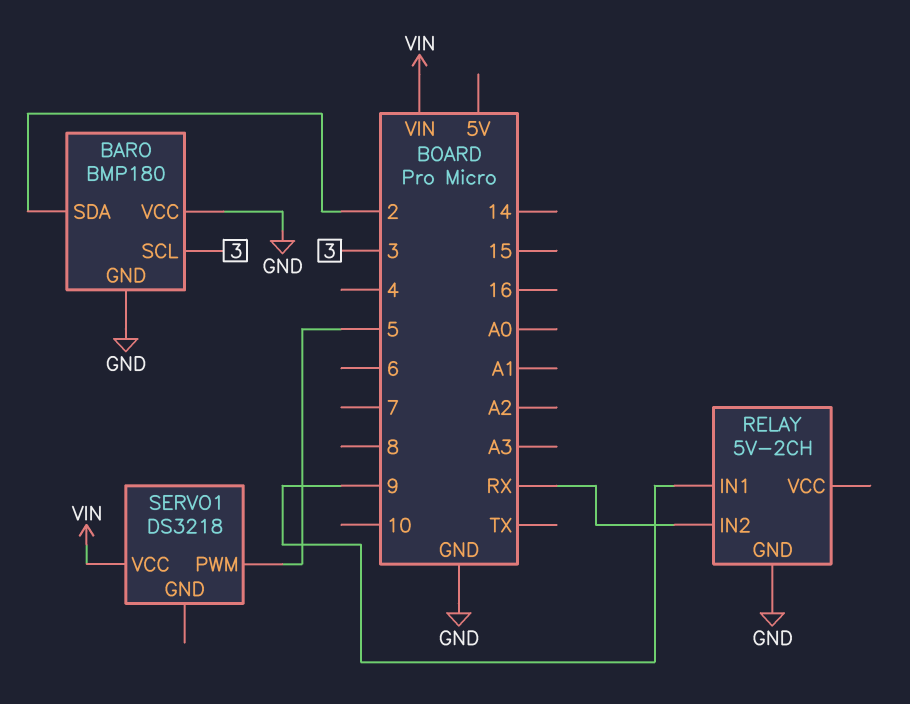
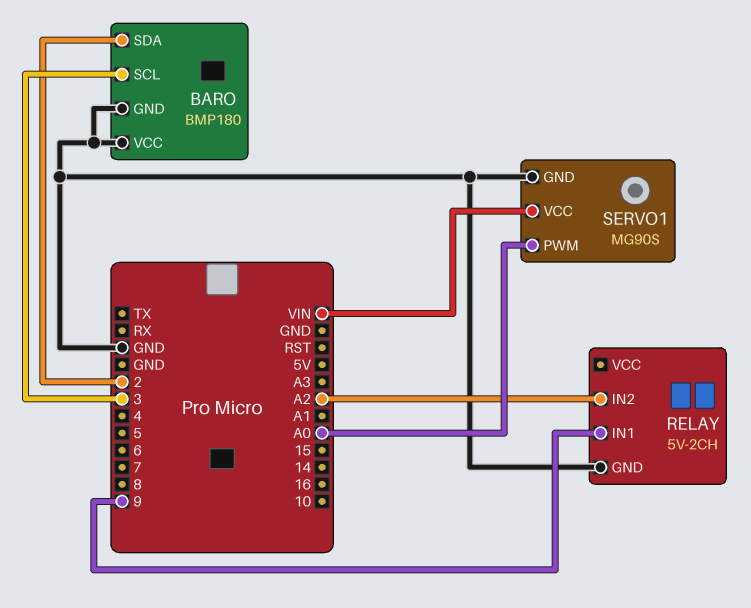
RELAY pin IN2: RX -> A2
SERVO1: DS3218 -> MG90S
SERVO1 pin GND: none -> GND
SERVO1 pin PWM: 5 -> A0

